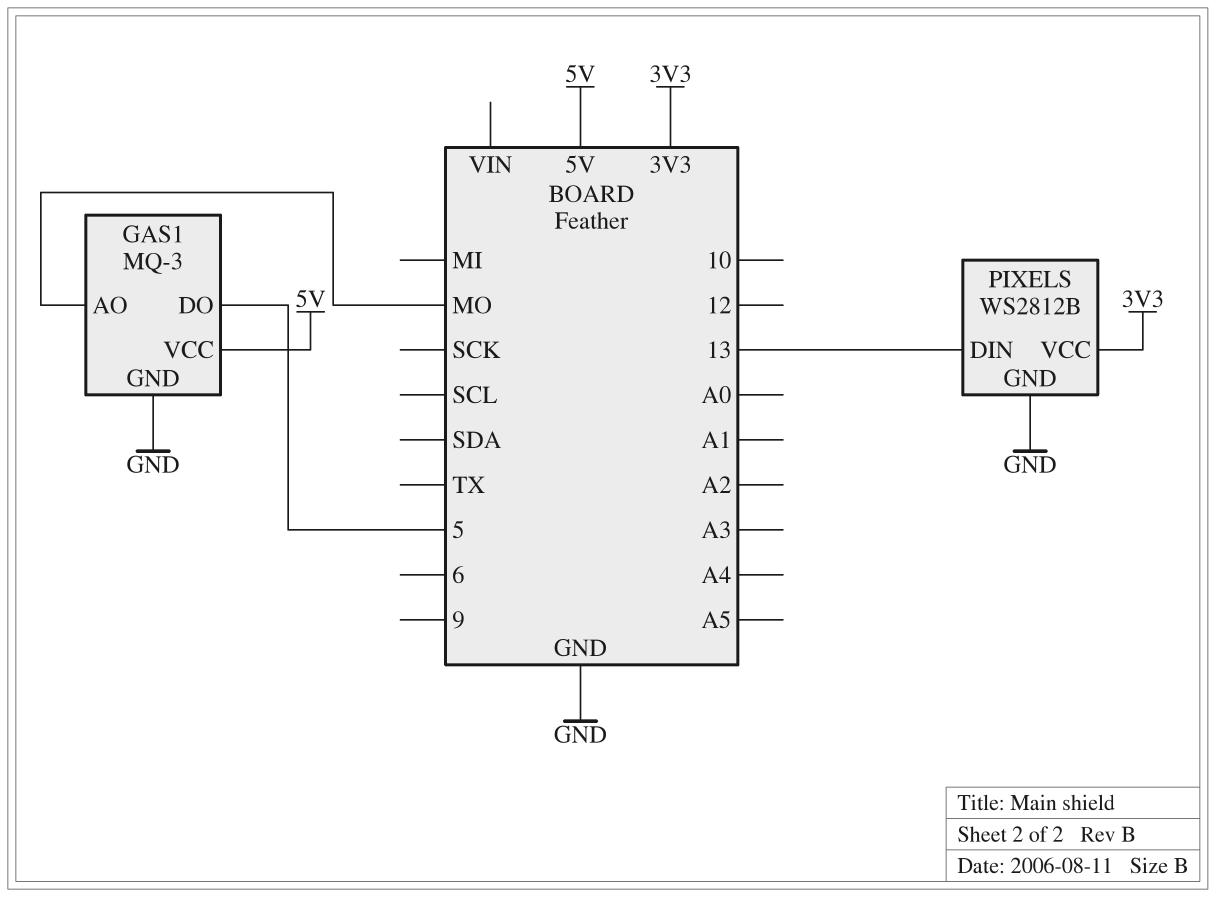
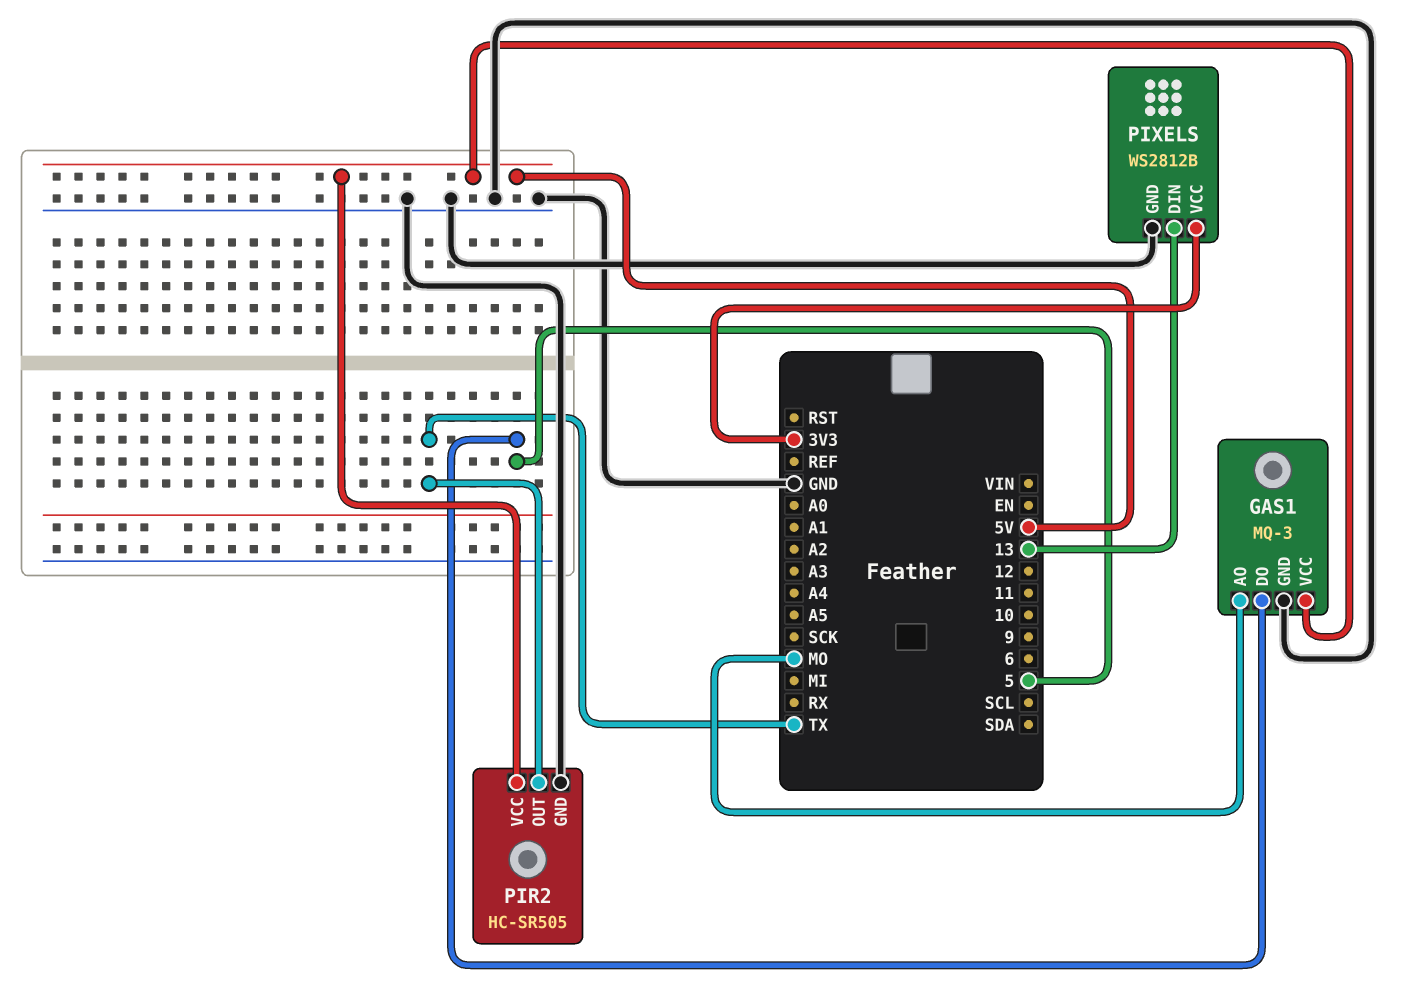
PIR2: none -> HC-SR505
PIR2 pin GND: none -> GND
PIR2 pin OUT: none -> TX
PIR2 pin VCC: none -> 5V

